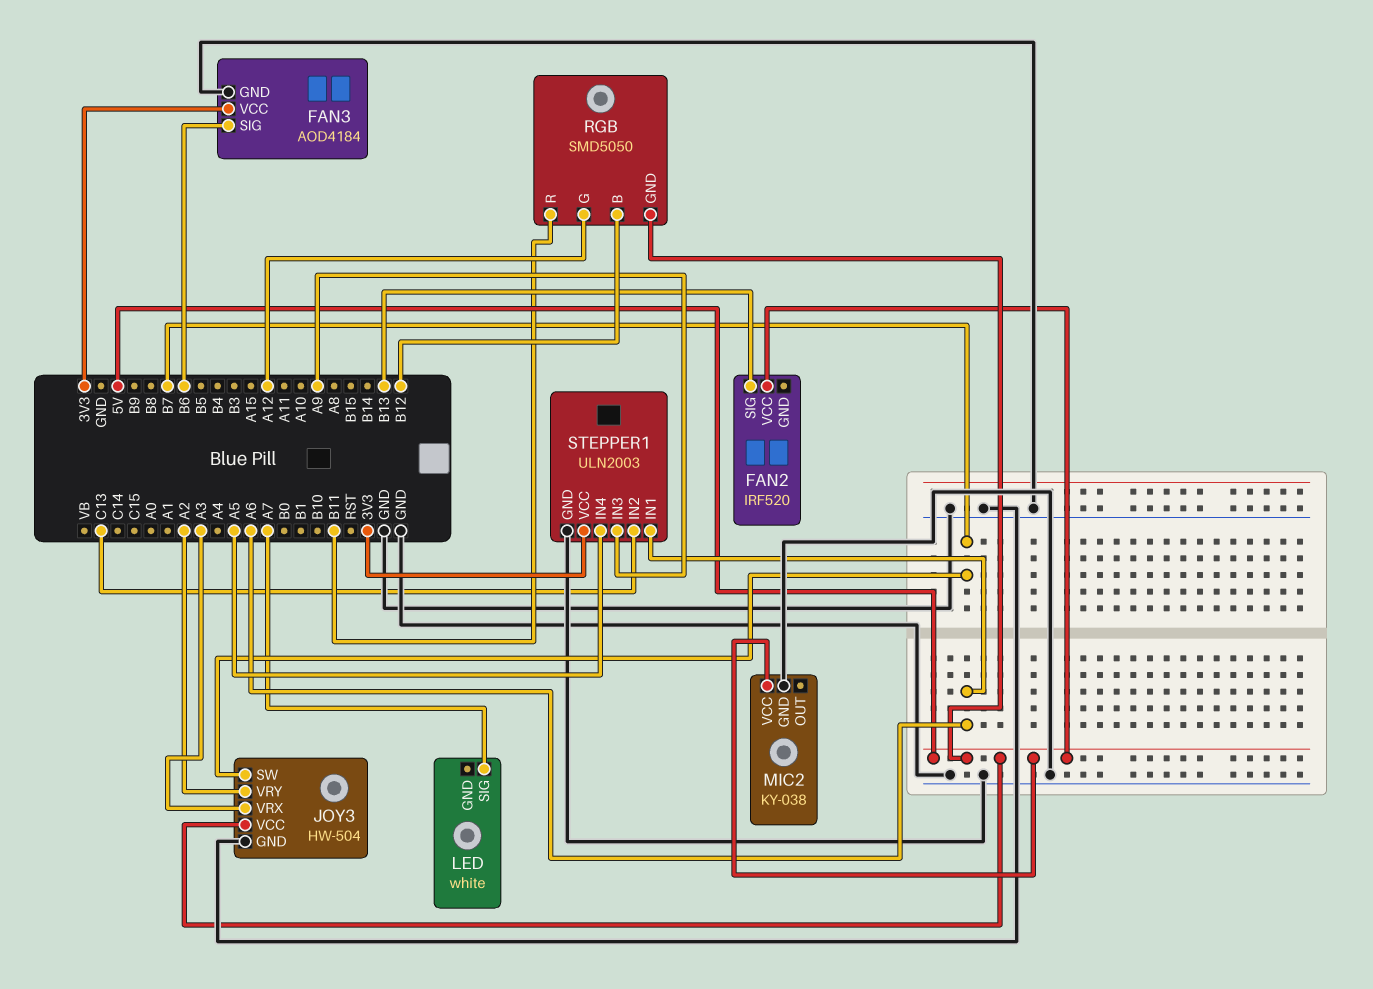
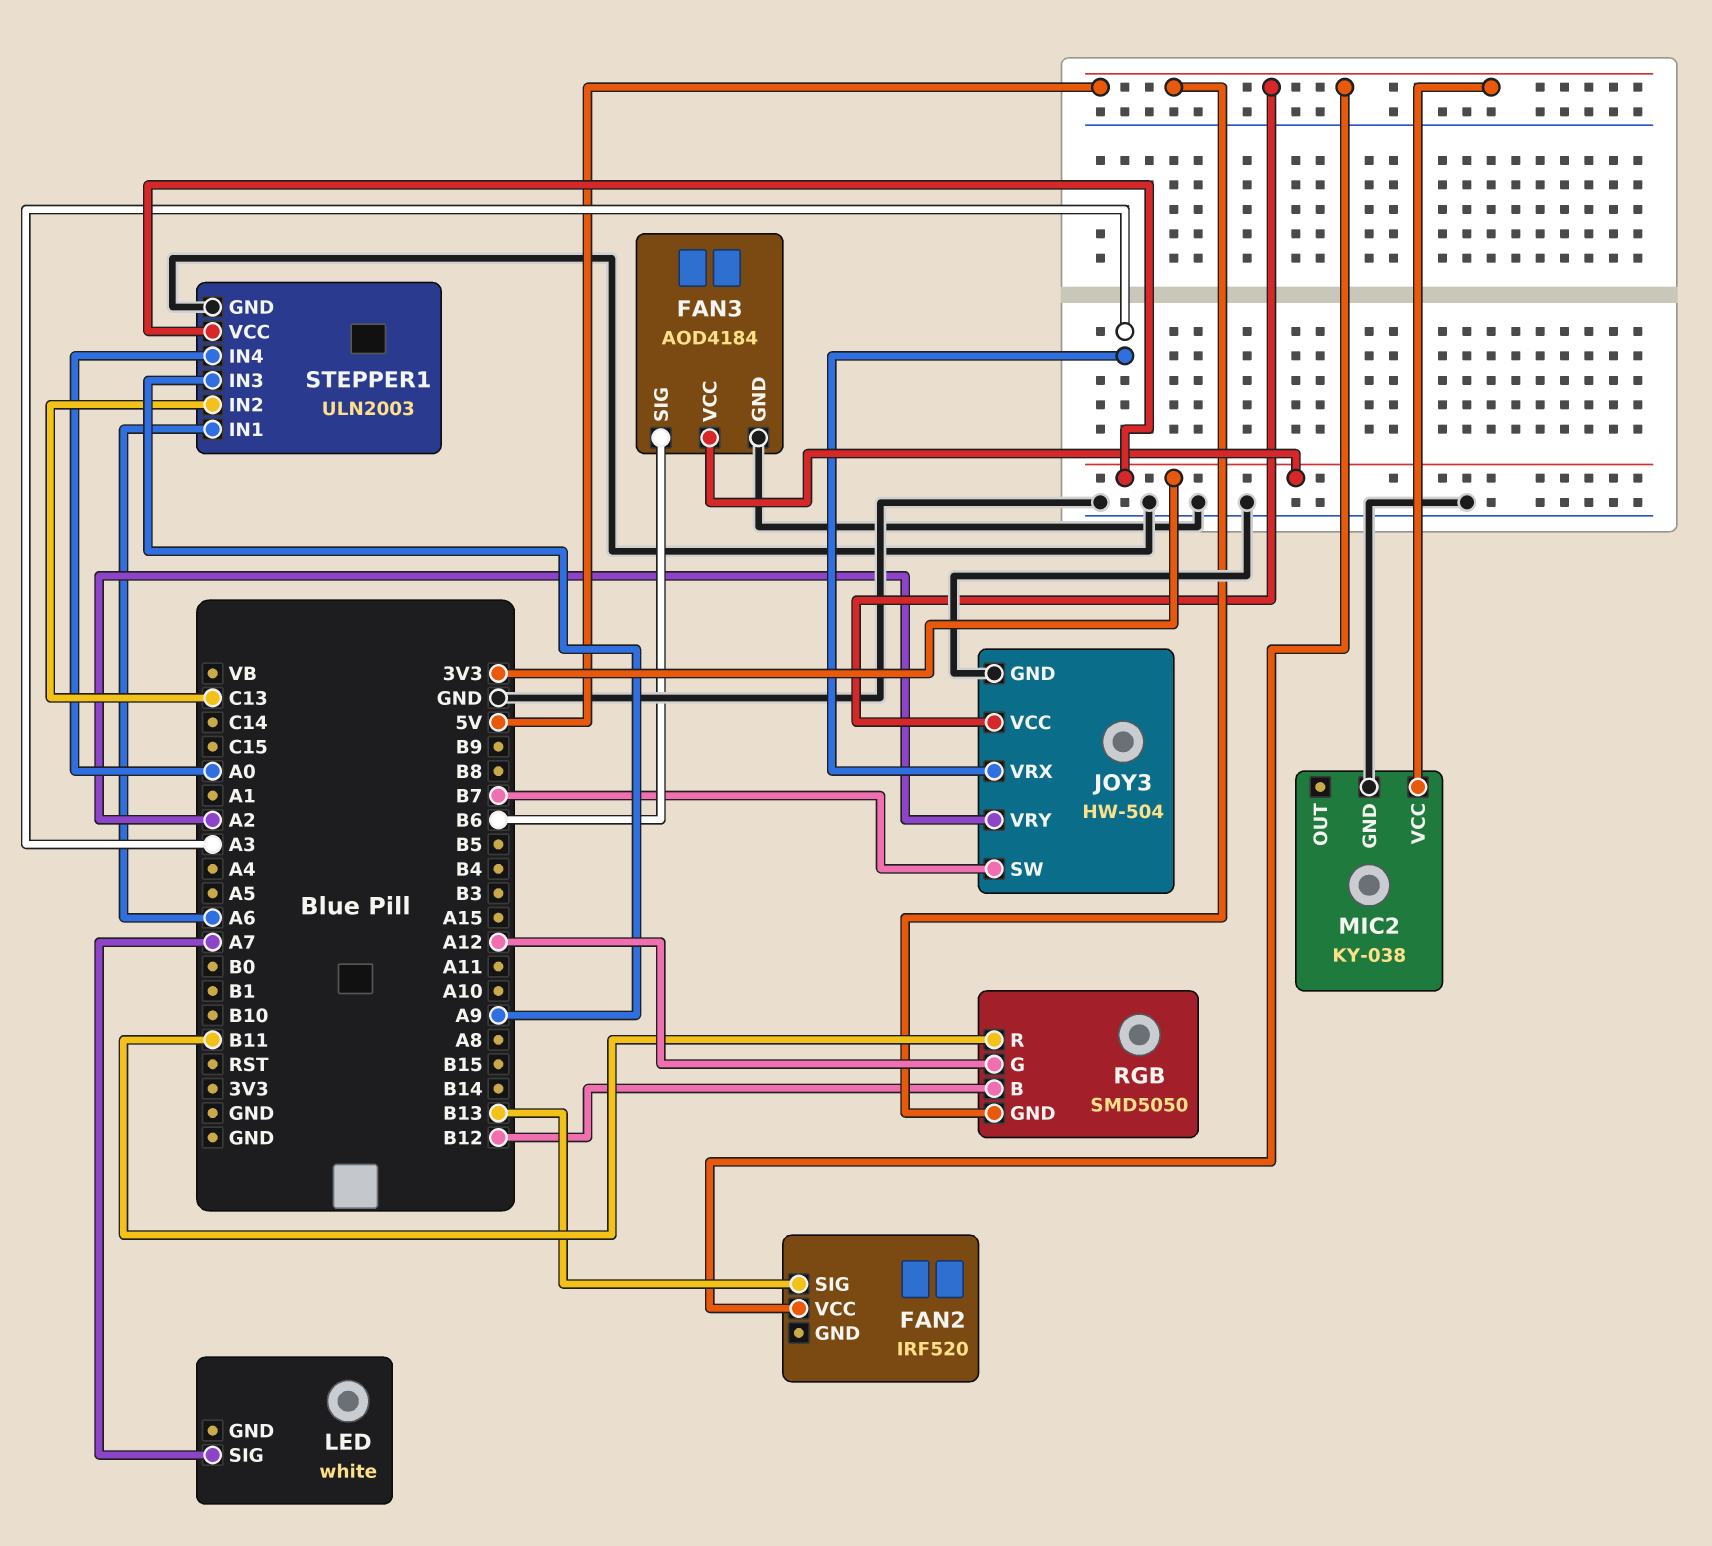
STEPPER1 pin IN4: A5 -> A0

